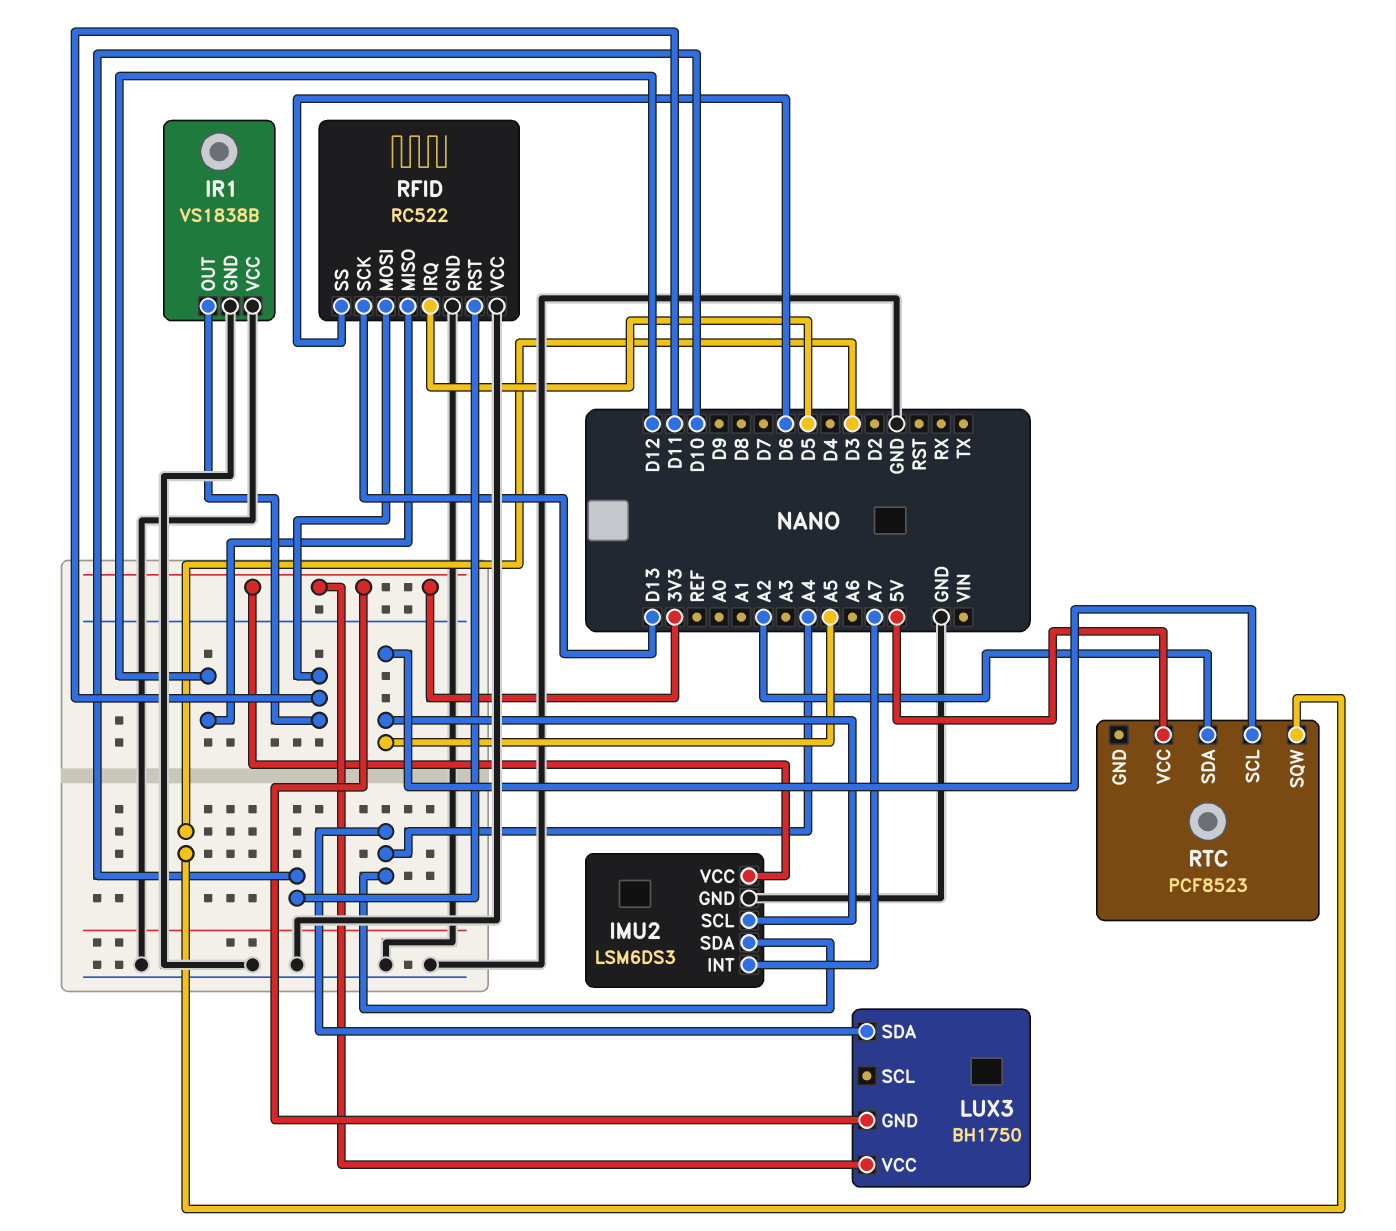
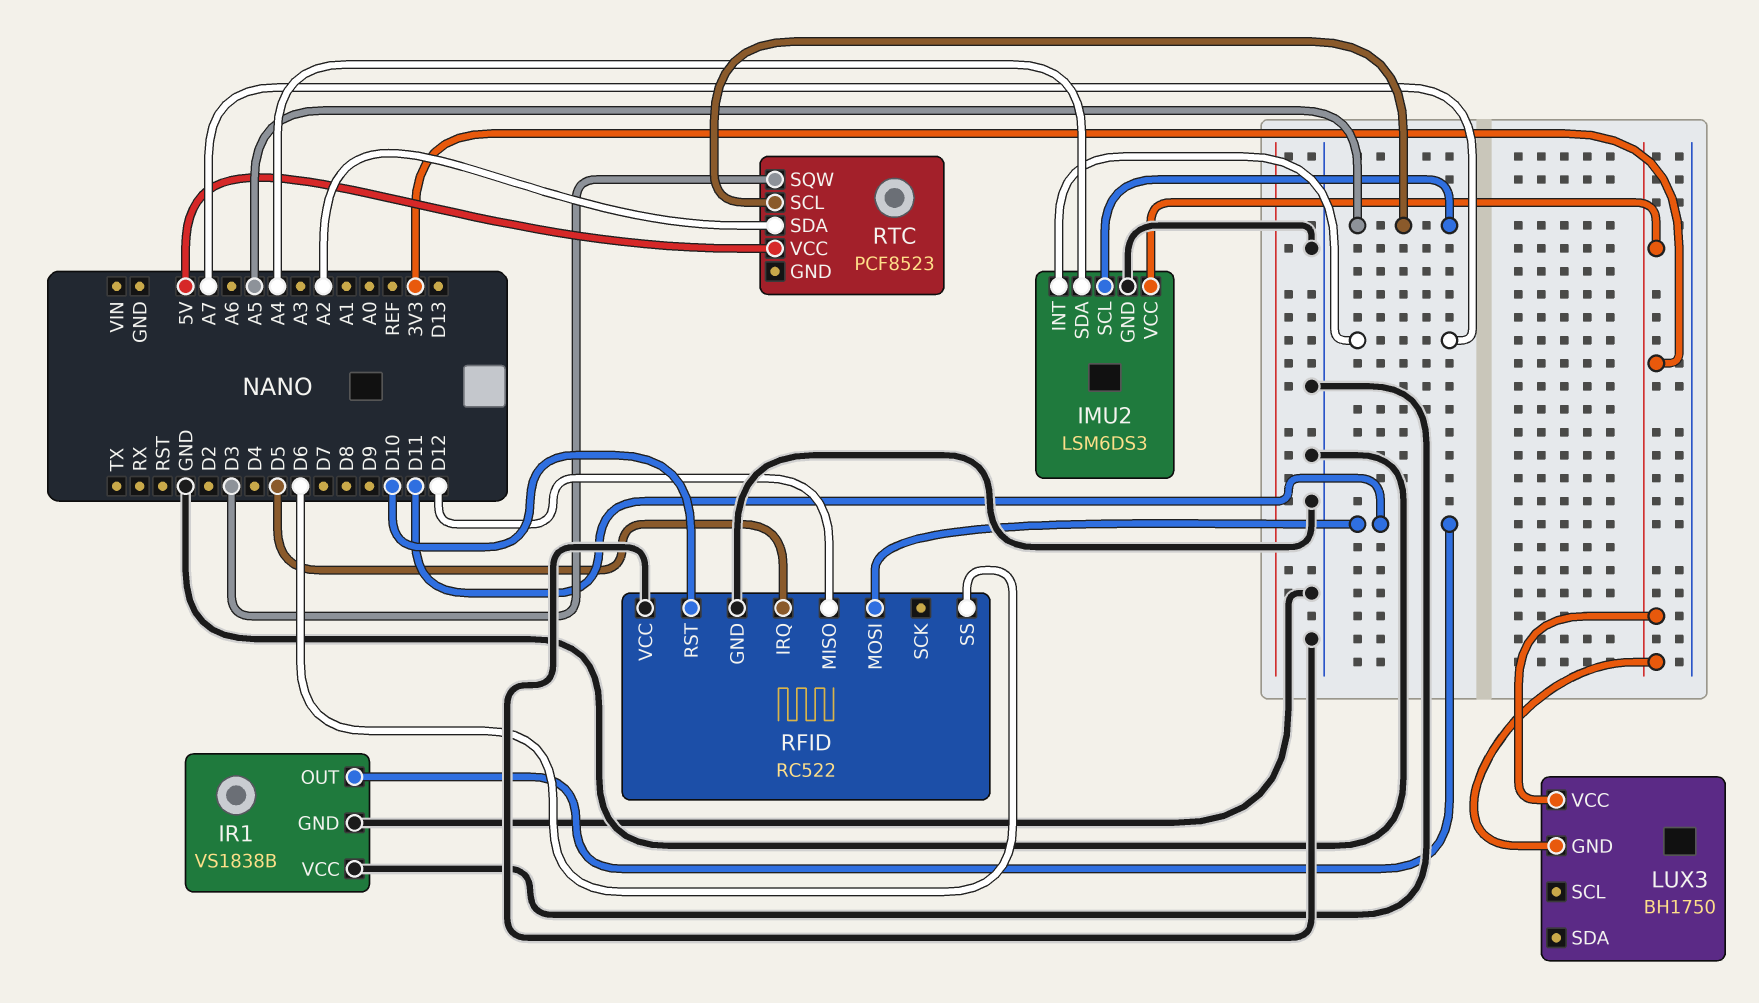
LUX3 pin SDA: A4 -> none
RFID pin SCK: D13 -> none

